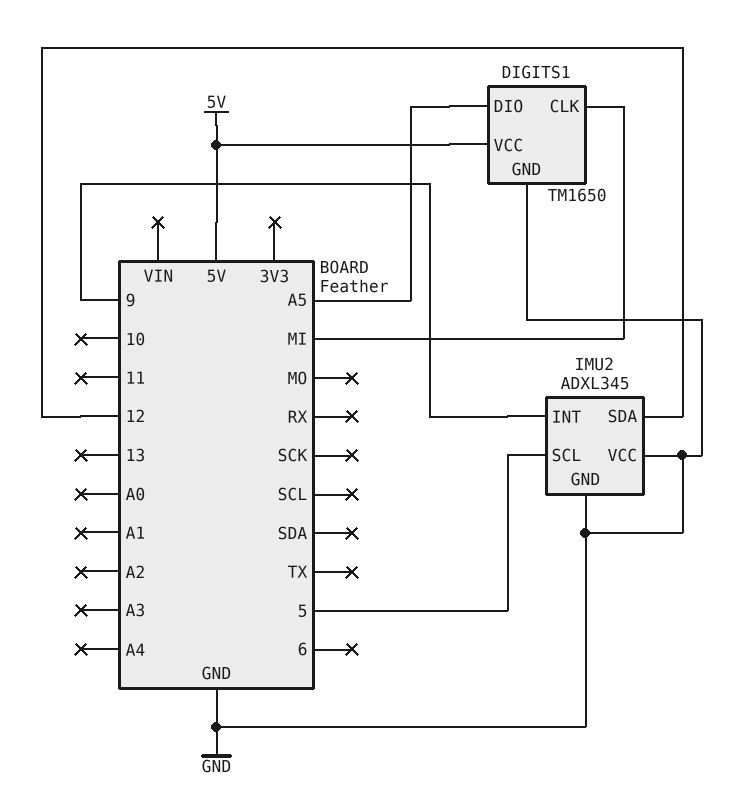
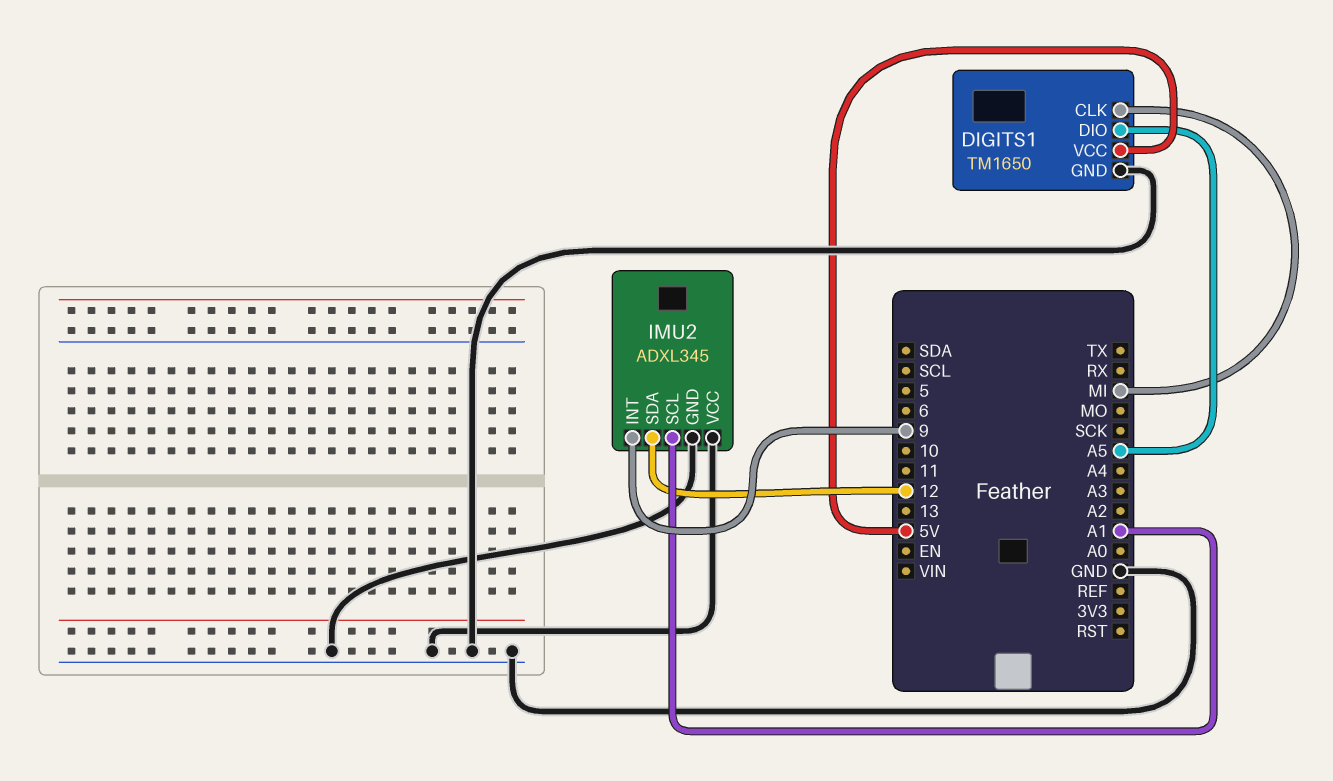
IMU2 pin SCL: 5 -> A1

